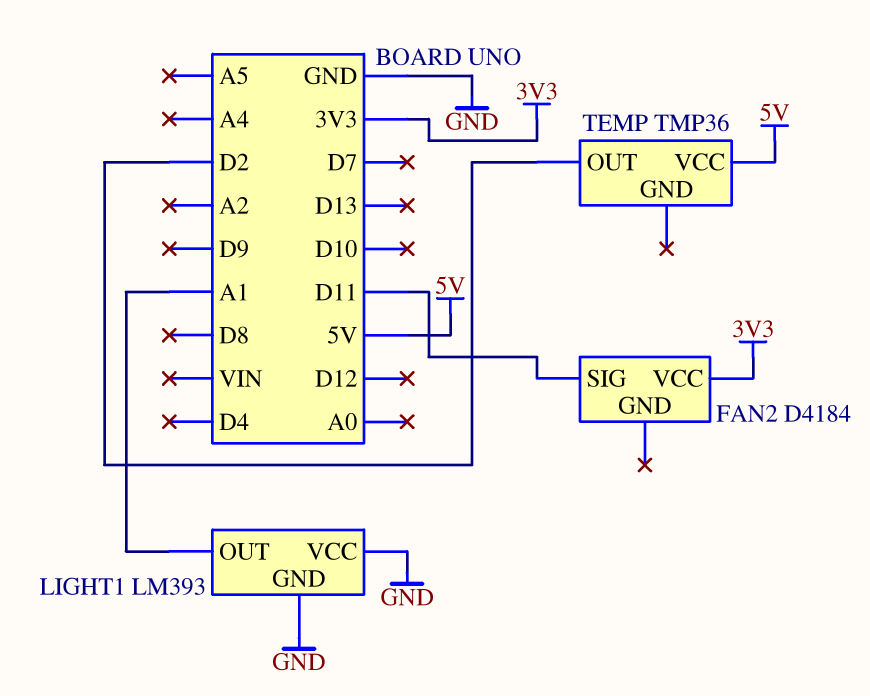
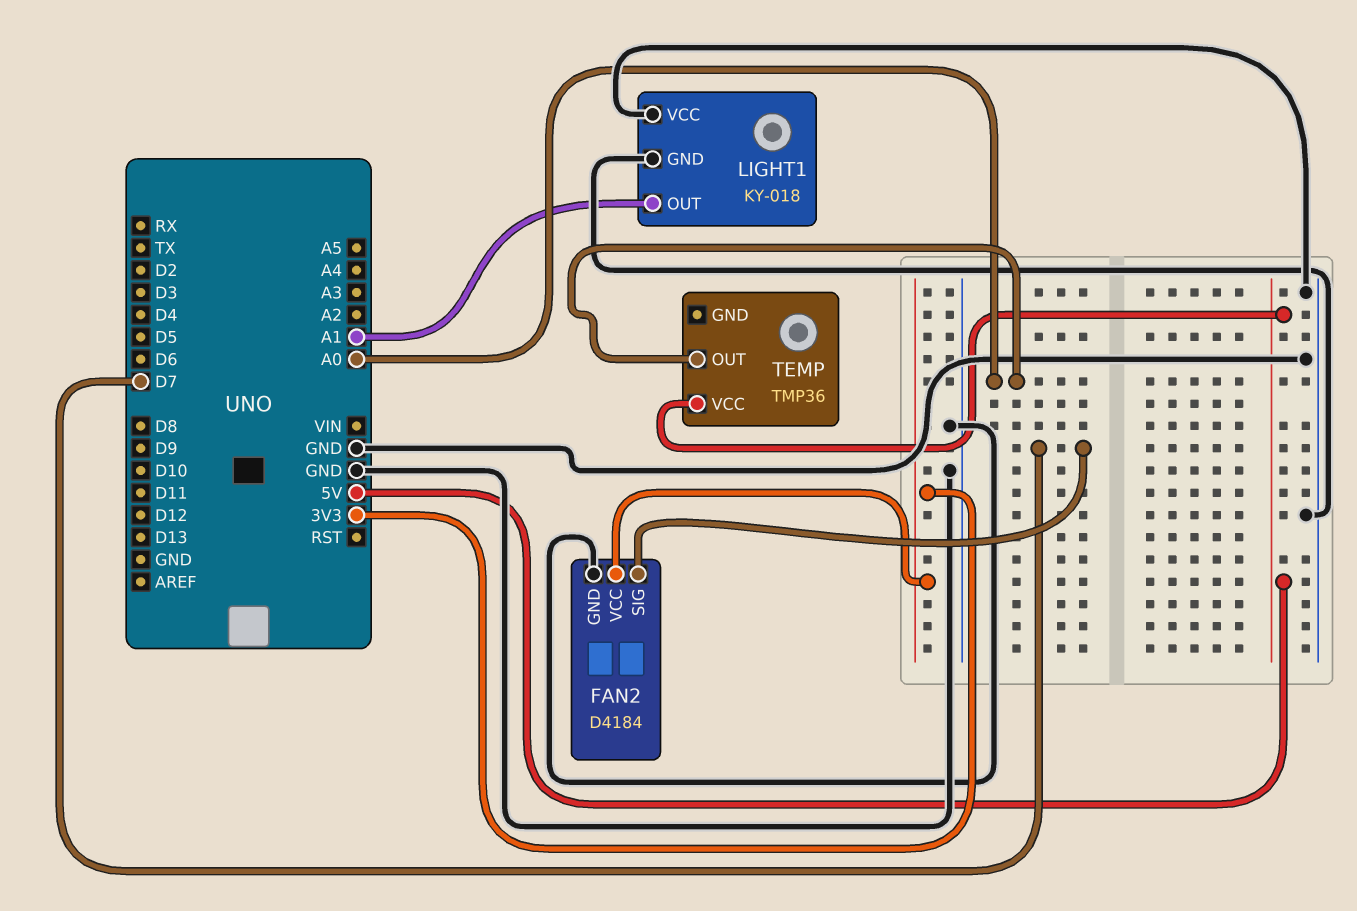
FAN2 pin GND: none -> GND
FAN2 pin SIG: D11 -> D7
LIGHT1: LM393 -> KY-018
TEMP pin OUT: D2 -> A0

